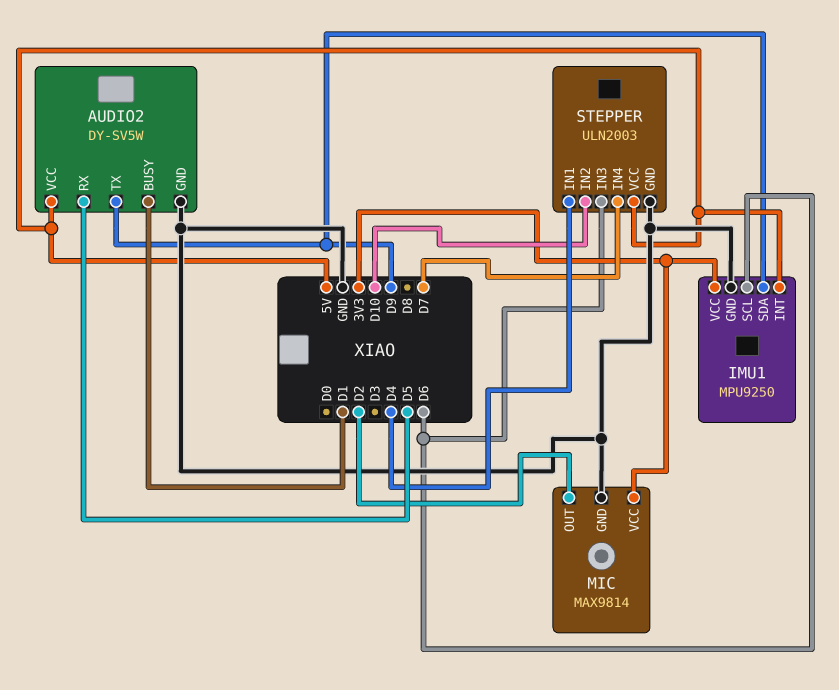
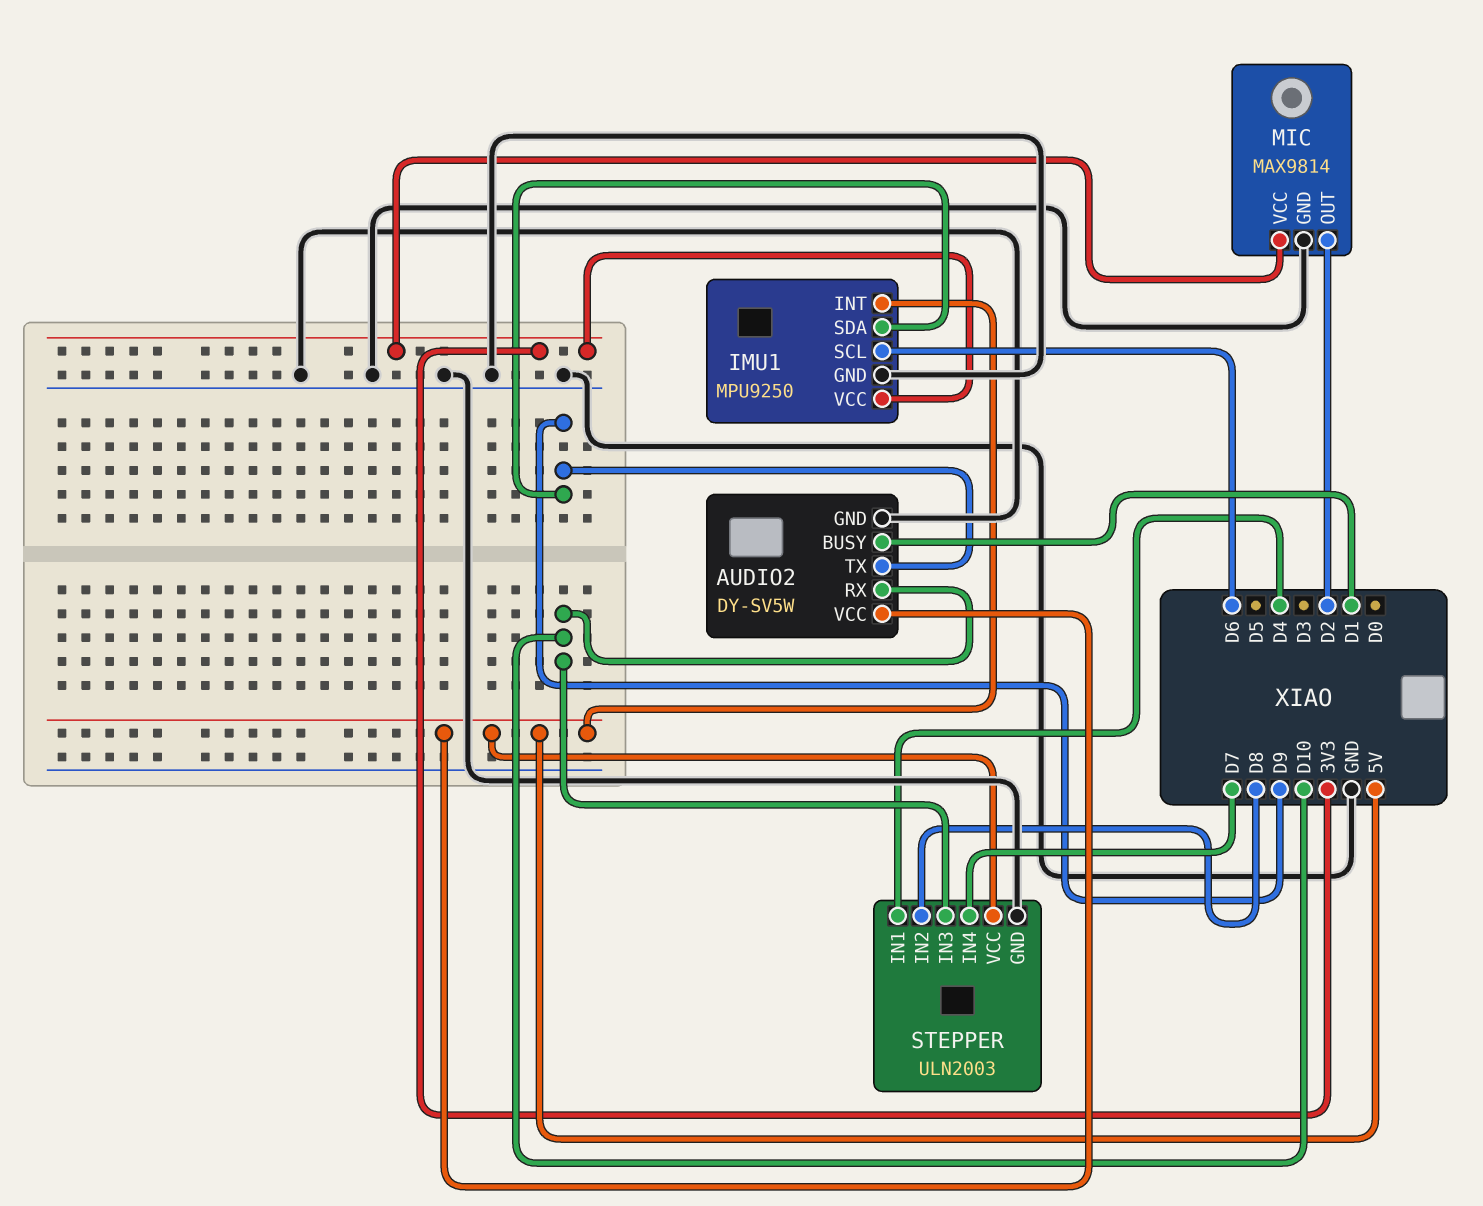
AUDIO2 pin RX: D5 -> D10
STEPPER pin IN2: D10 -> D8
STEPPER pin IN3: D6 -> D10

